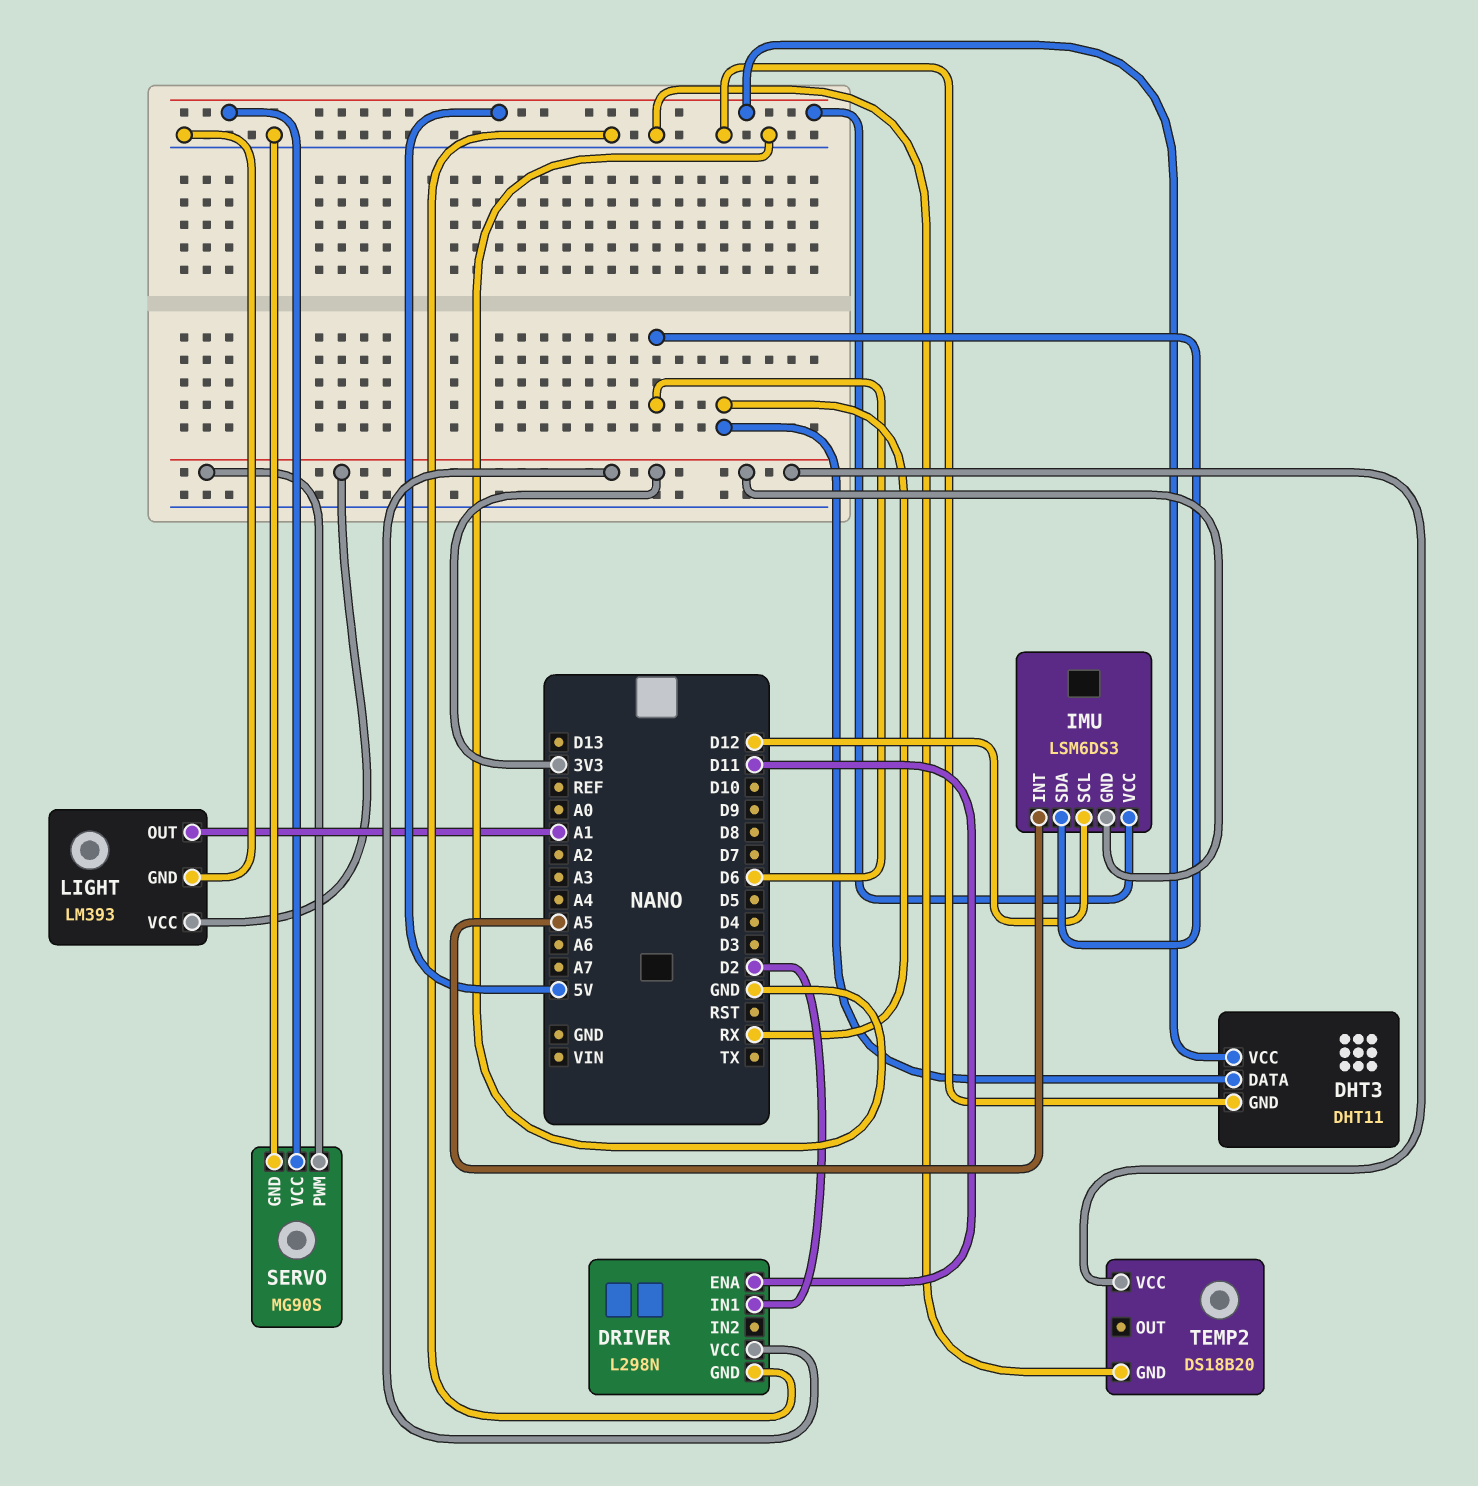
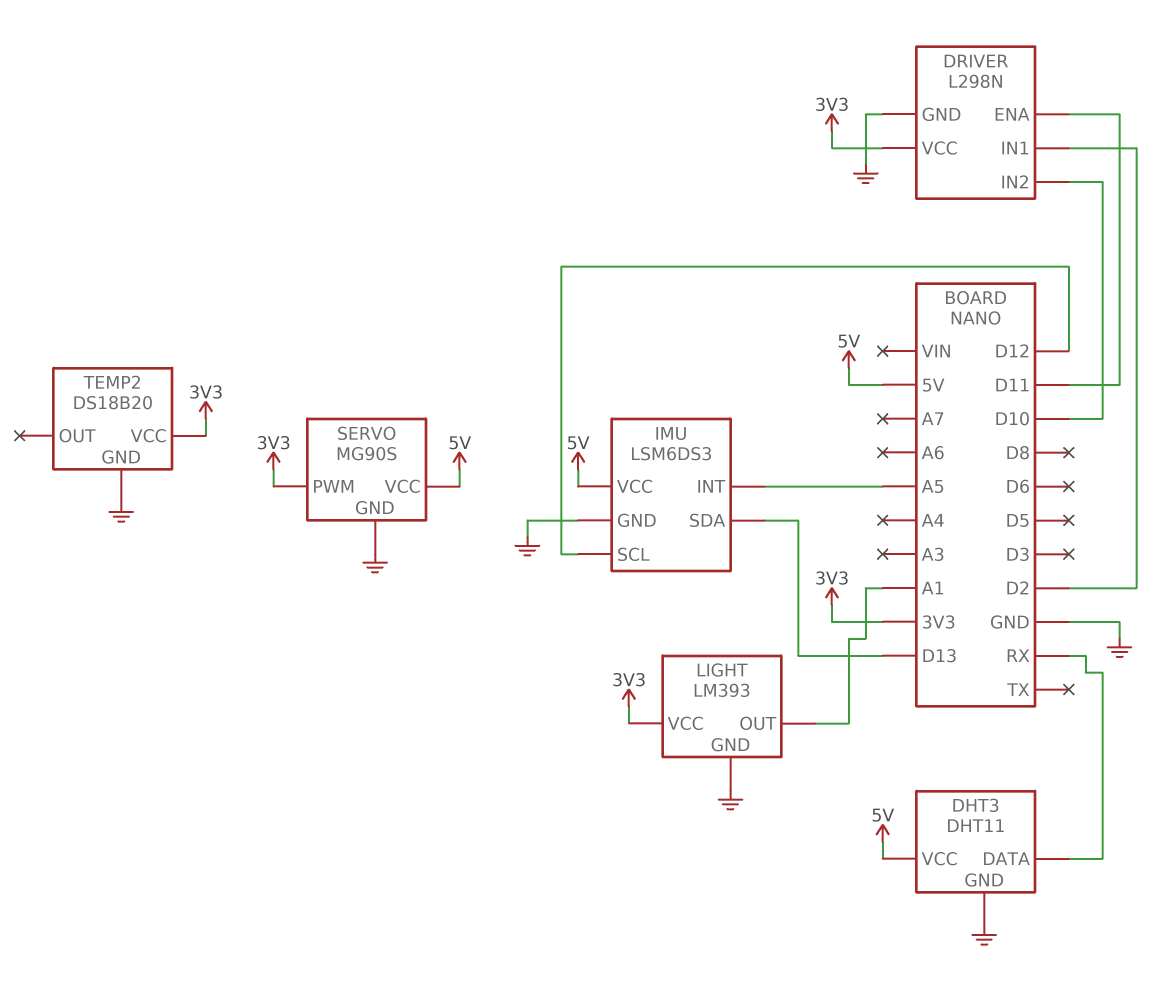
DRIVER pin IN2: none -> D10
IMU pin GND: 3V3 -> GND
IMU pin SDA: D6 -> D13

